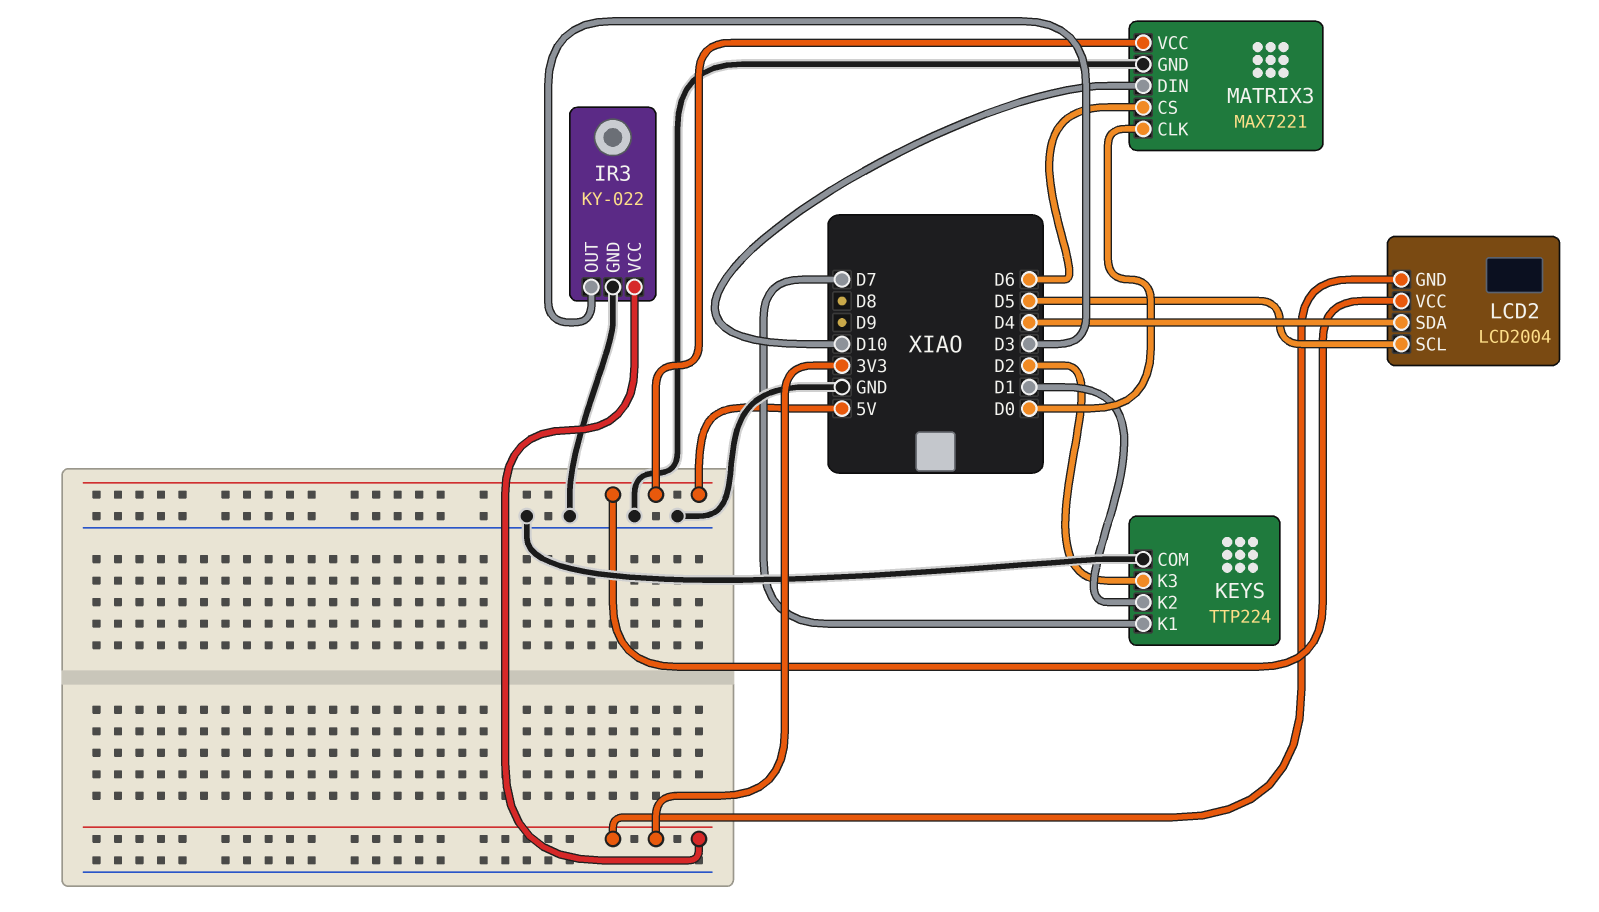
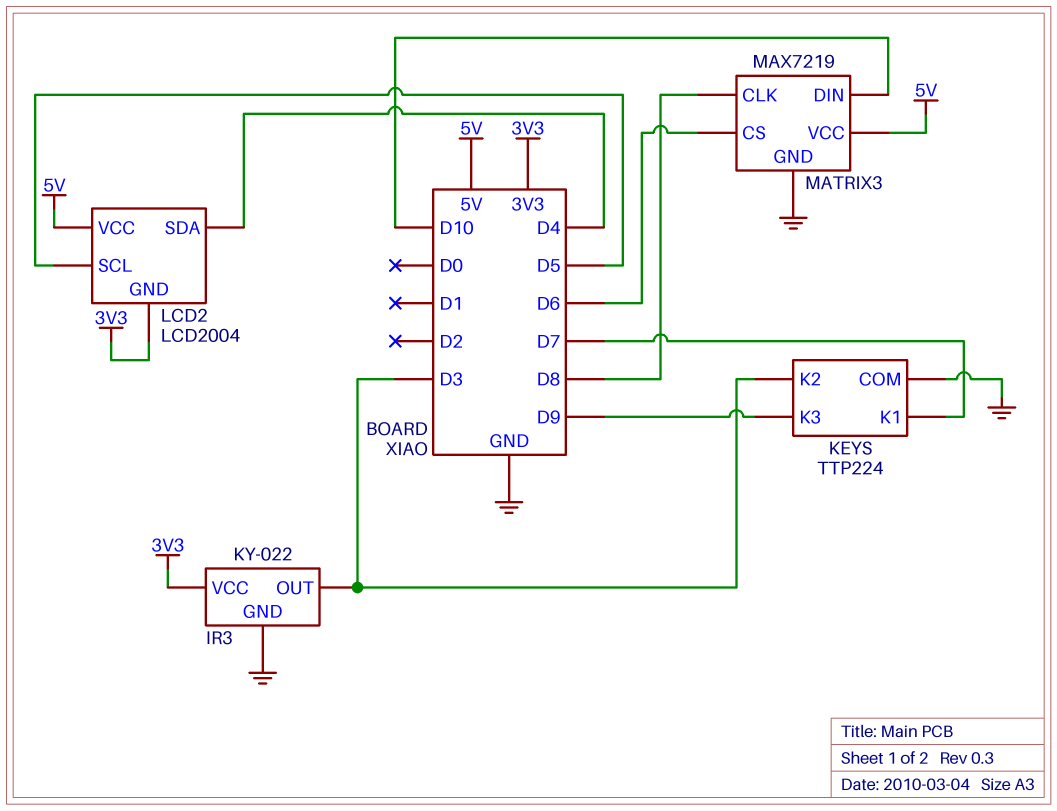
KEYS pin K2: D1 -> D3
KEYS pin K3: D2 -> D9
MATRIX3: MAX7221 -> MAX7219
MATRIX3 pin CLK: D0 -> D8

